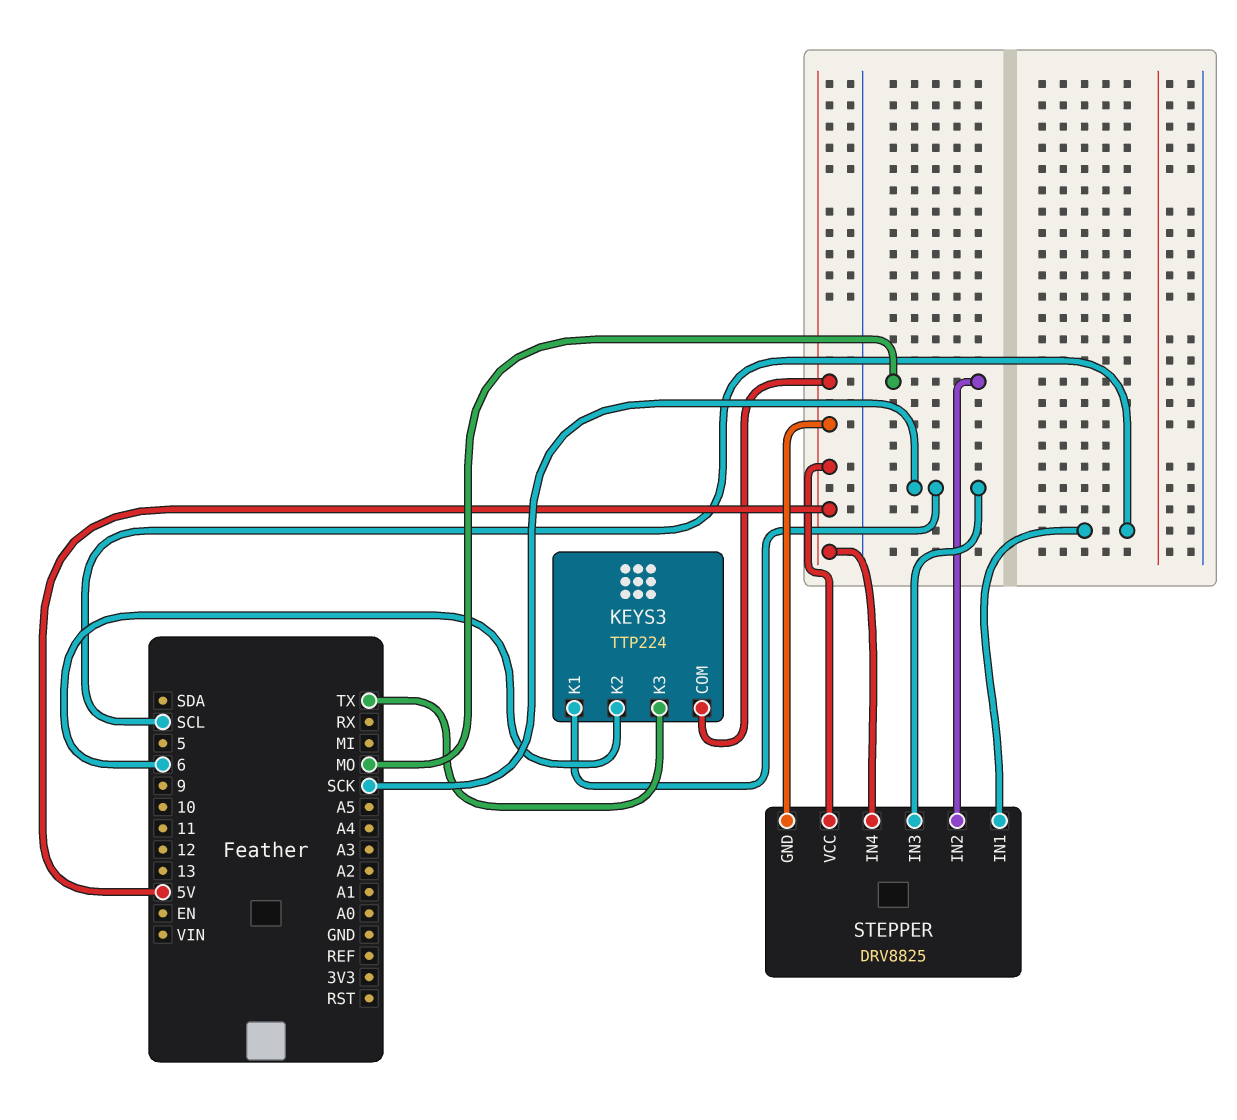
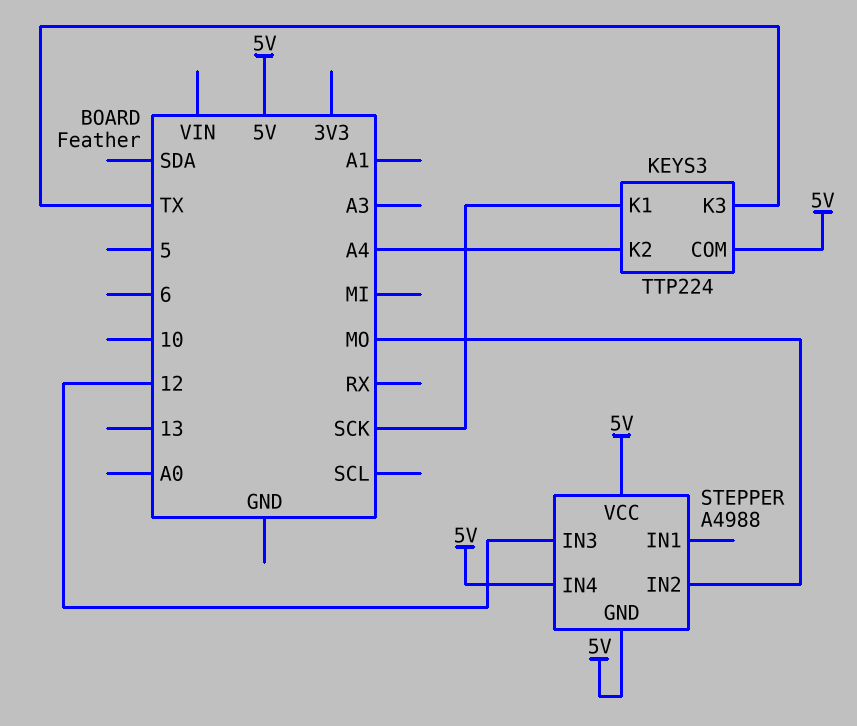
KEYS3 pin K2: 6 -> A4
STEPPER: DRV8825 -> A4988
STEPPER pin IN1: SCL -> none
STEPPER pin IN3: SCK -> 12

